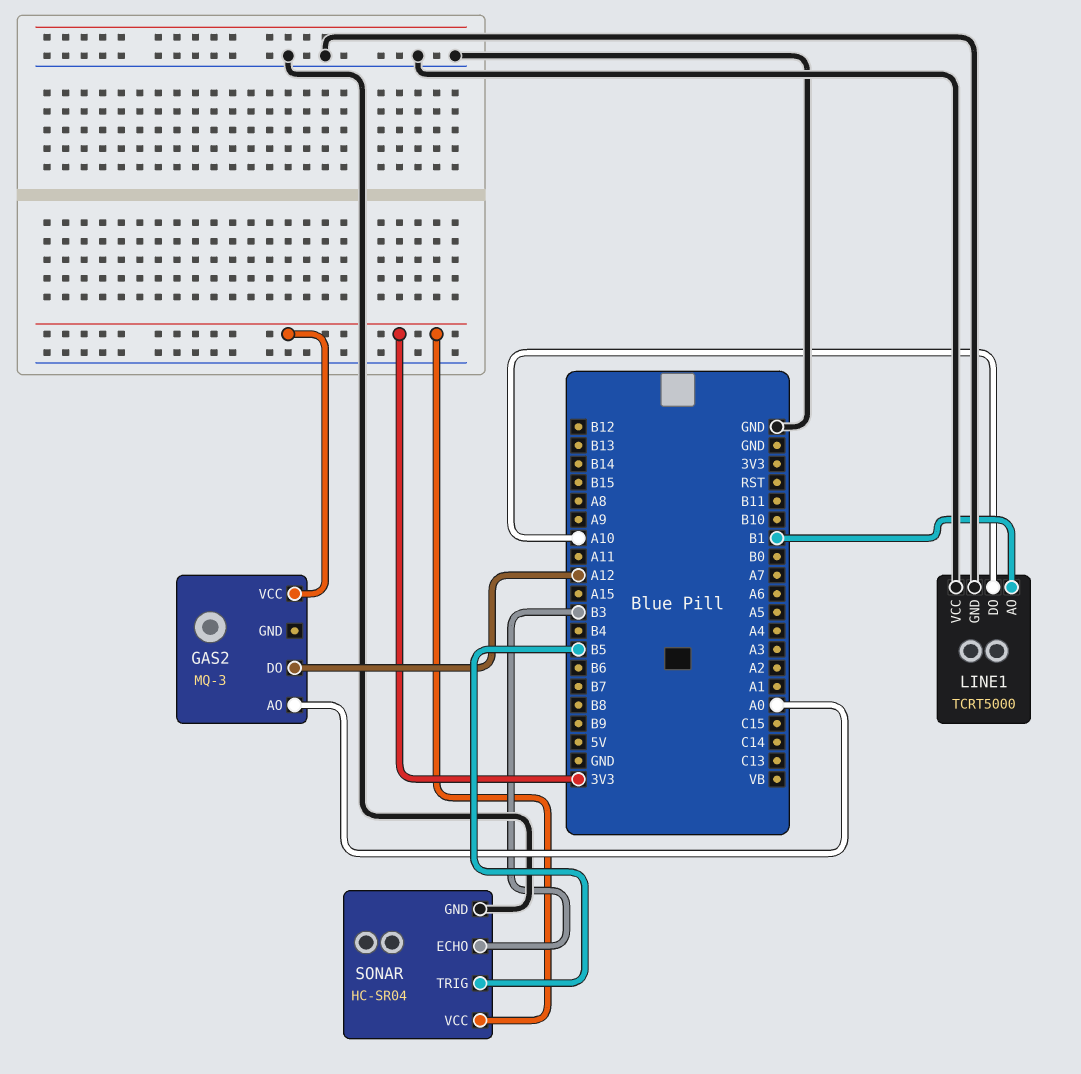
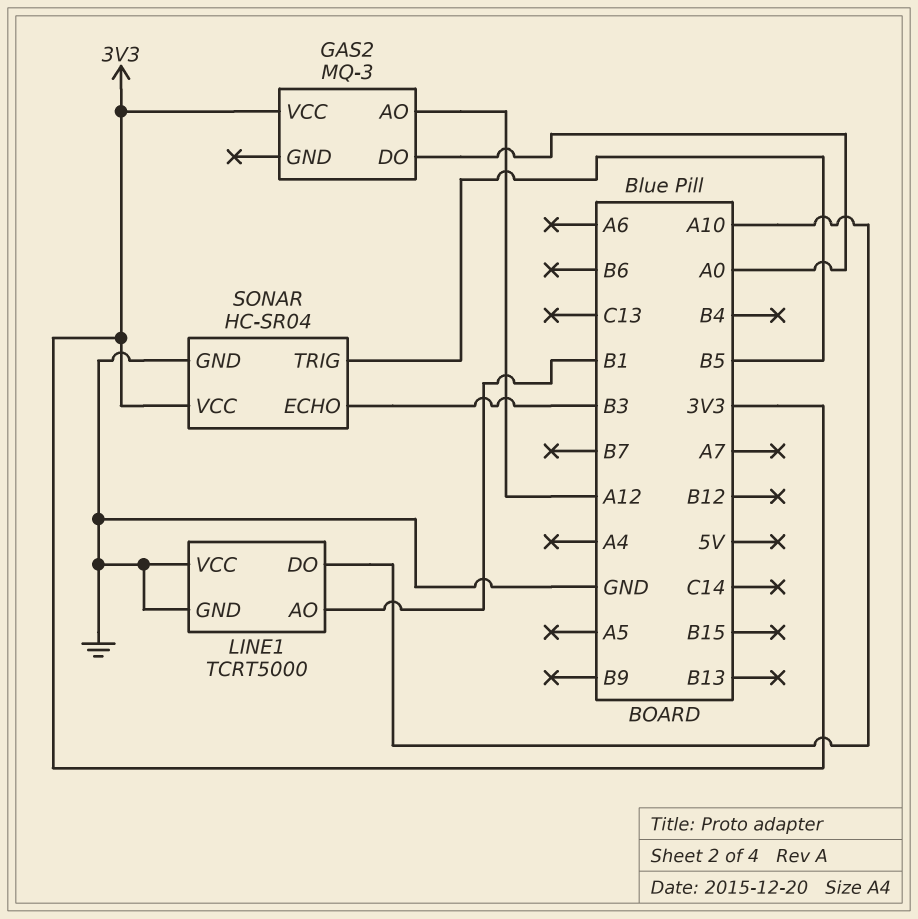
GAS2 pin AO: A0 -> A12
GAS2 pin DO: A12 -> A0

